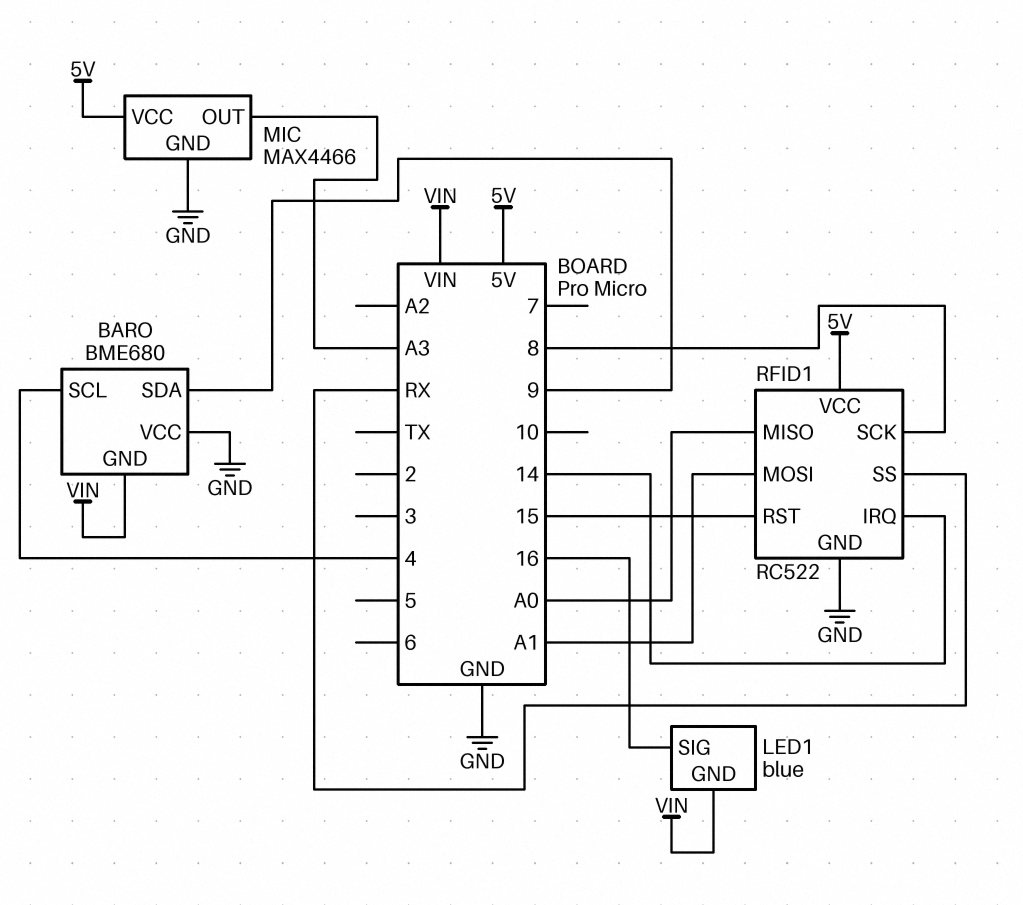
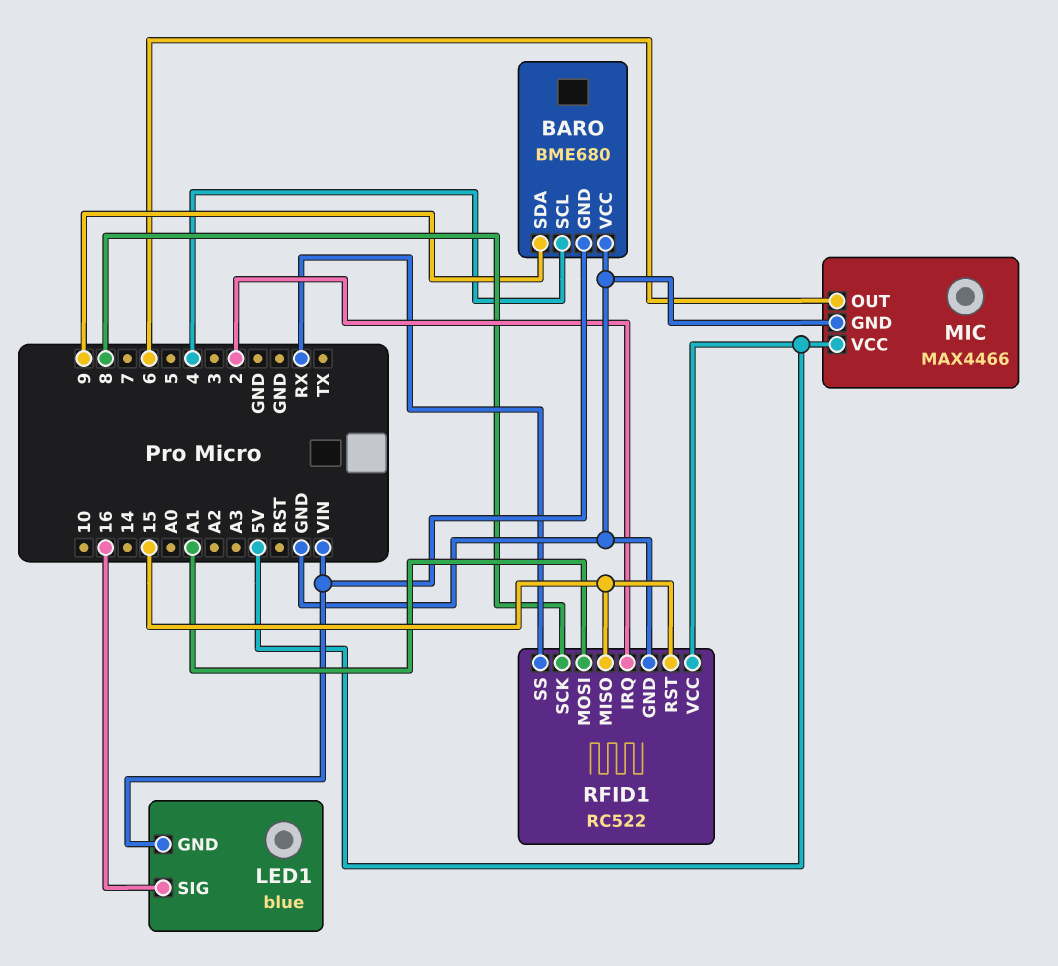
MIC pin OUT: A3 -> 6
RFID1 pin IRQ: 14 -> 2
RFID1 pin MISO: A0 -> 15

